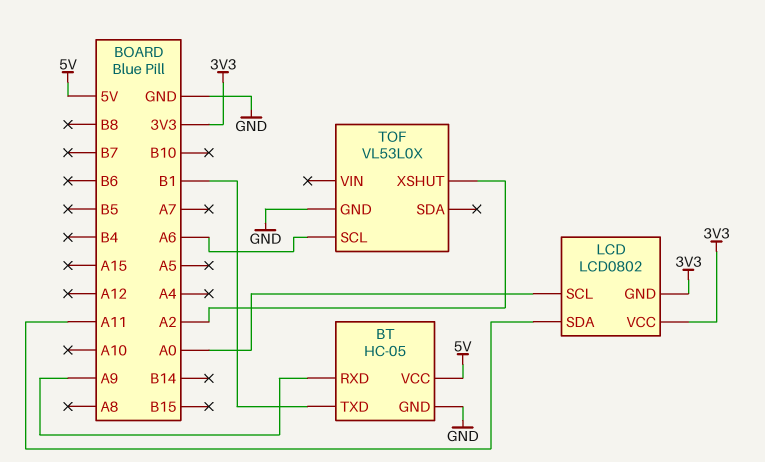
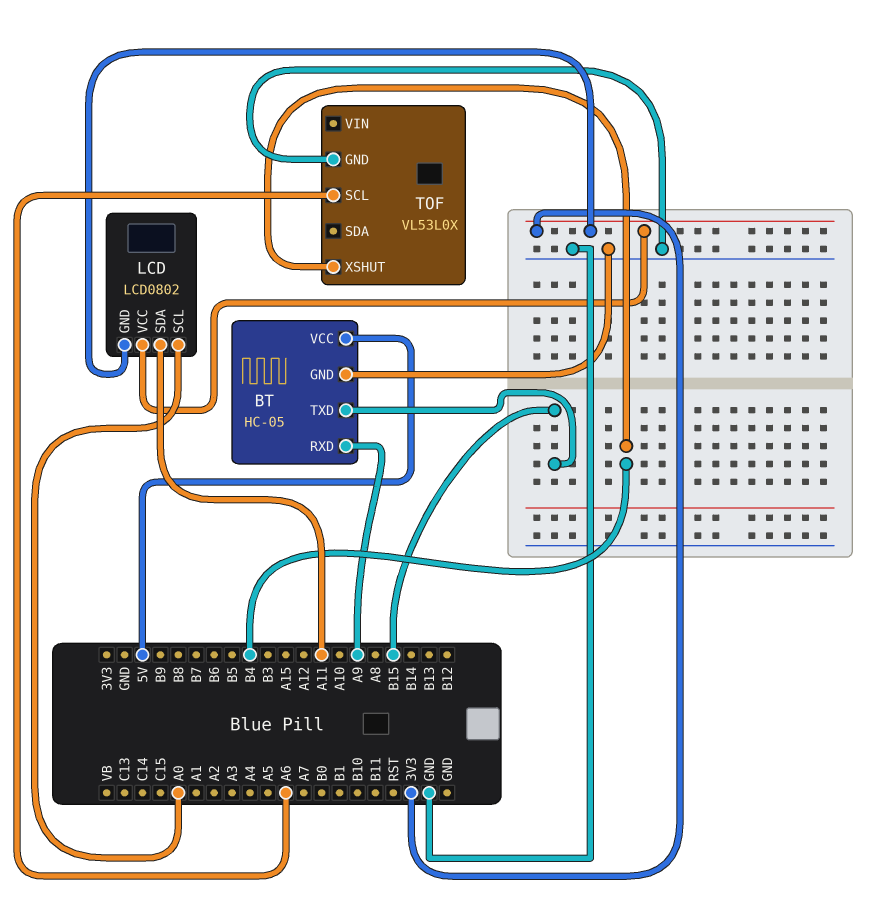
BT pin TXD: B1 -> B15
TOF pin XSHUT: A2 -> B4

